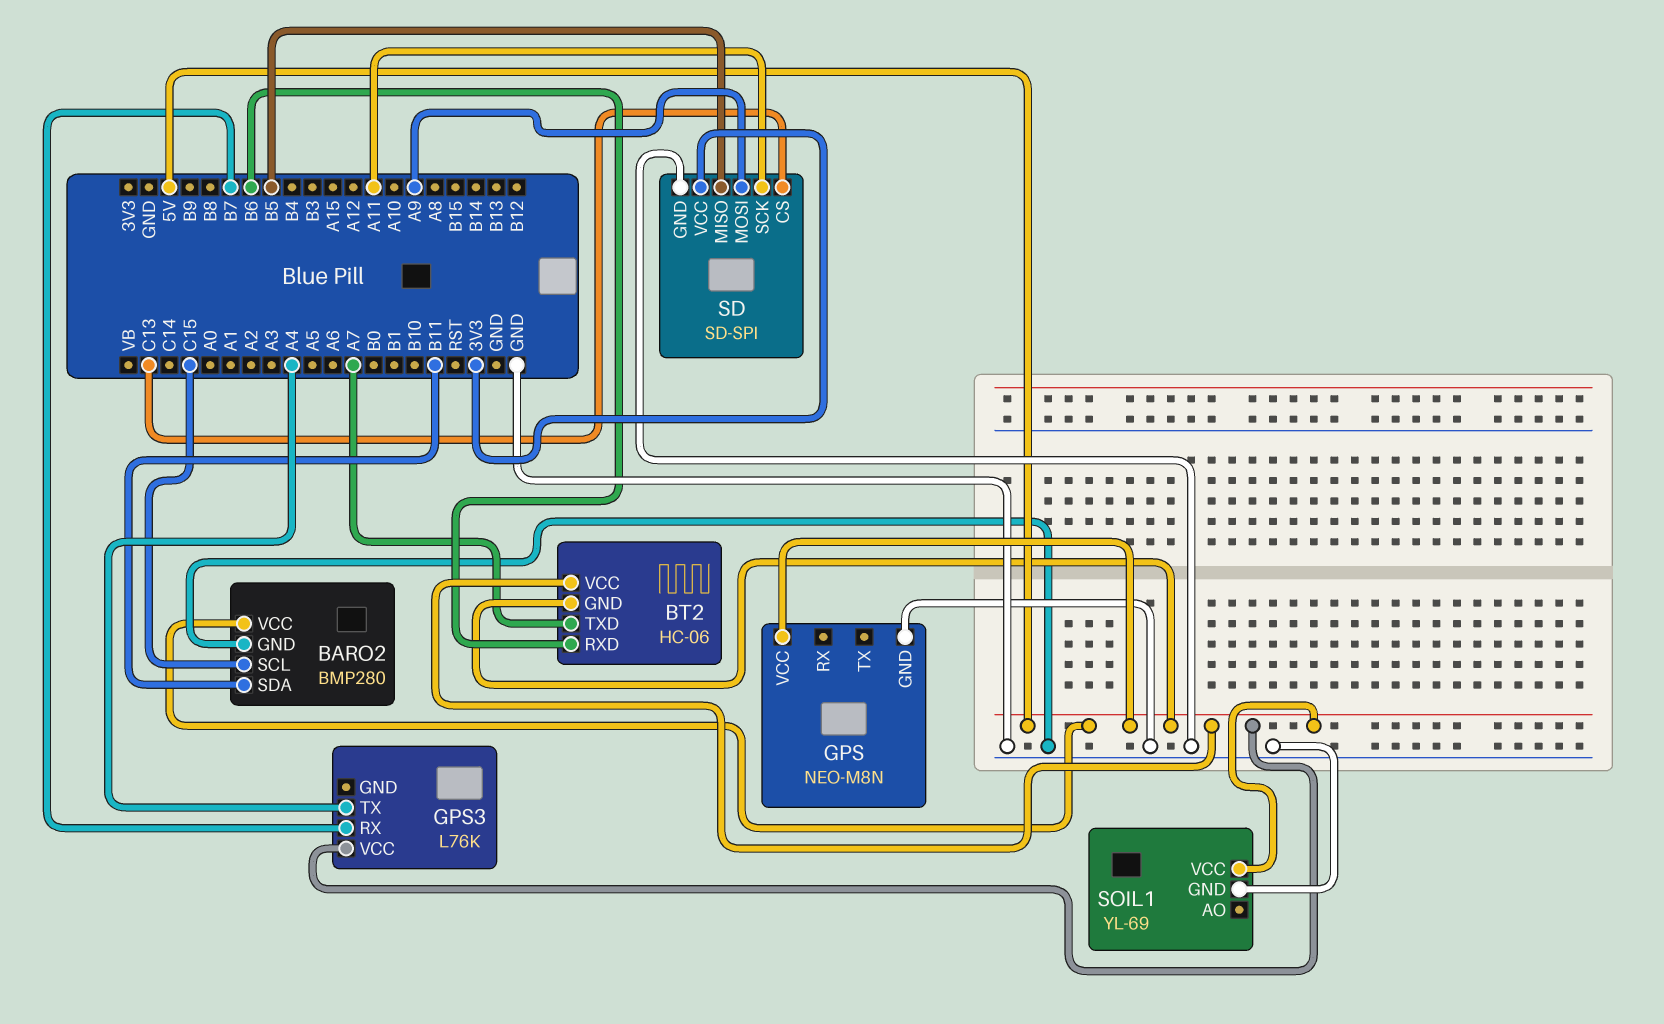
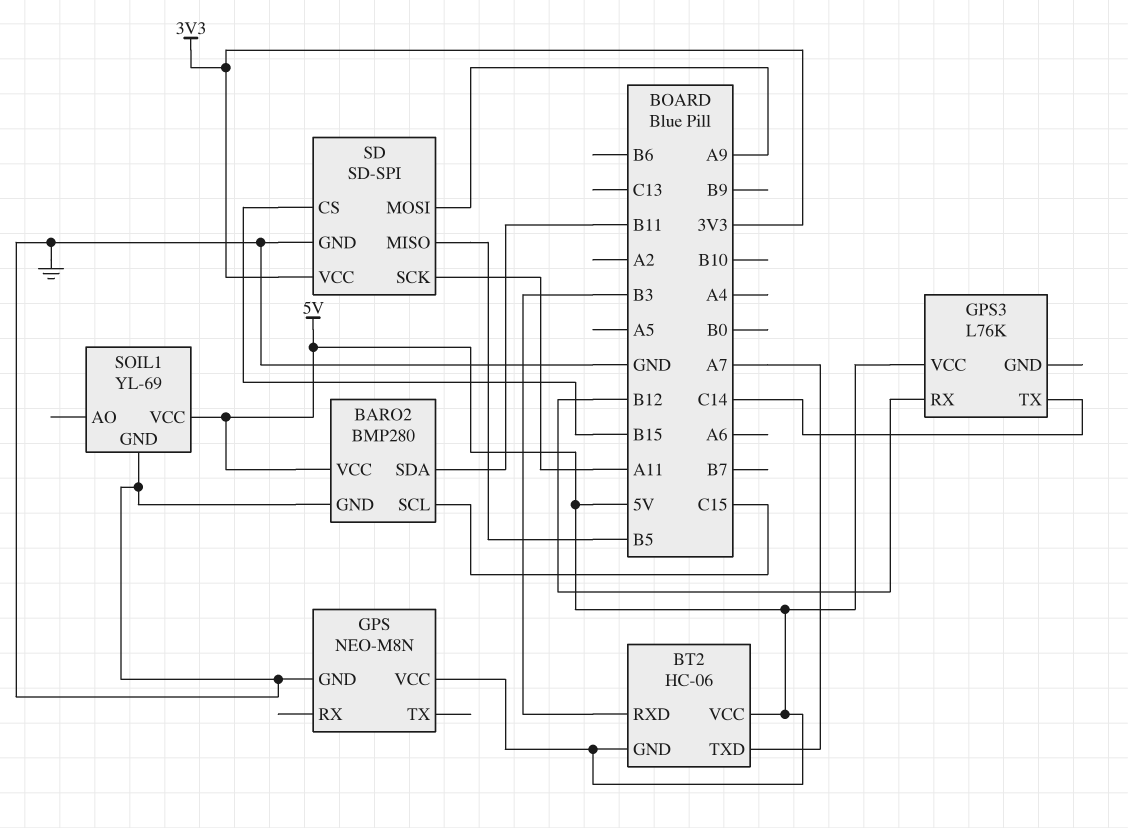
BT2 pin RXD: B6 -> B3
GPS3 pin RX: B7 -> B12
GPS3 pin TX: A4 -> C14
SD pin CS: C13 -> B15

